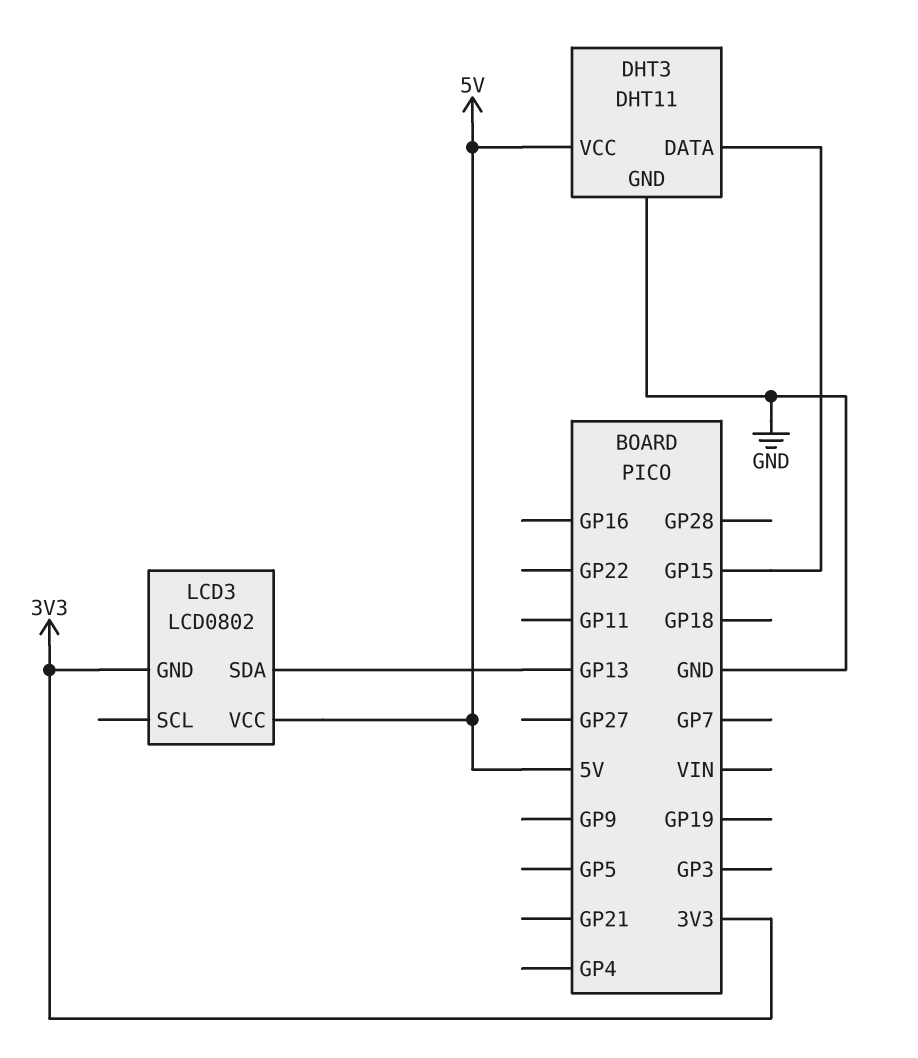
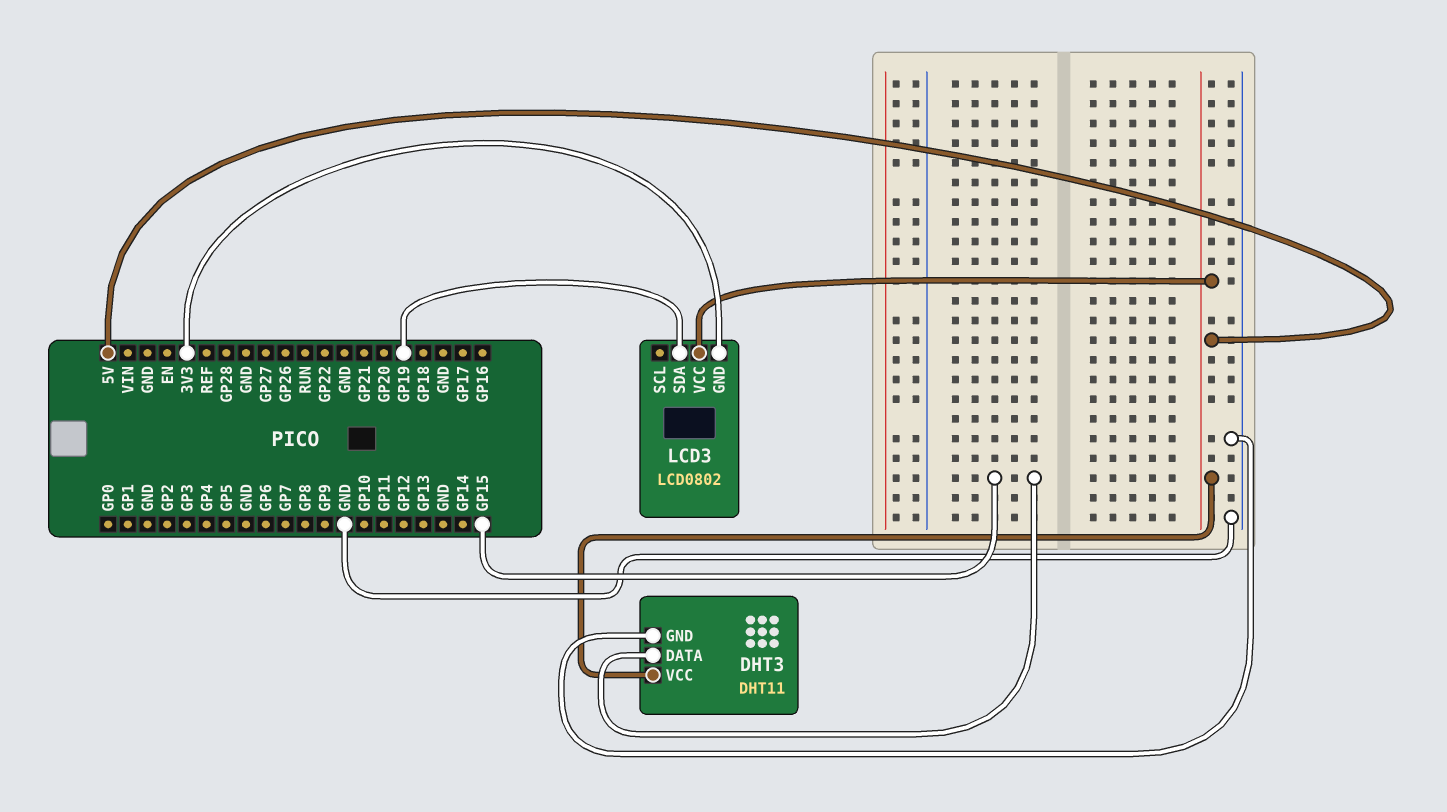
LCD3 pin SDA: GP13 -> GP19

